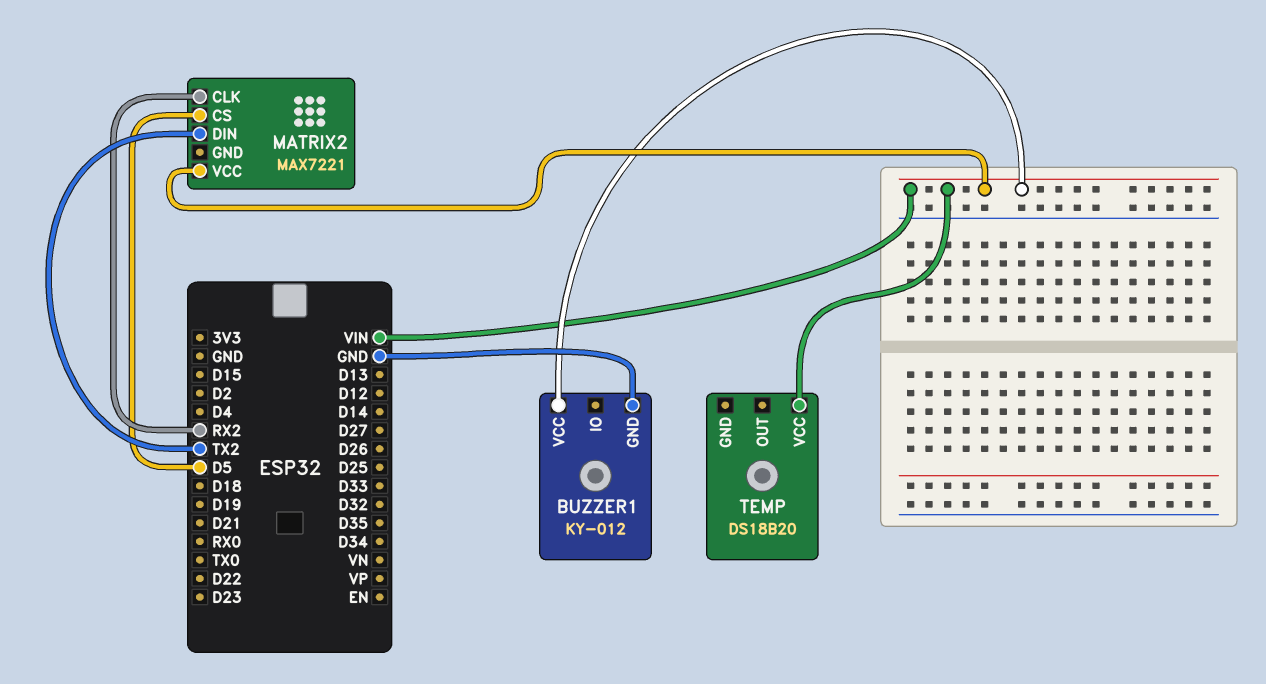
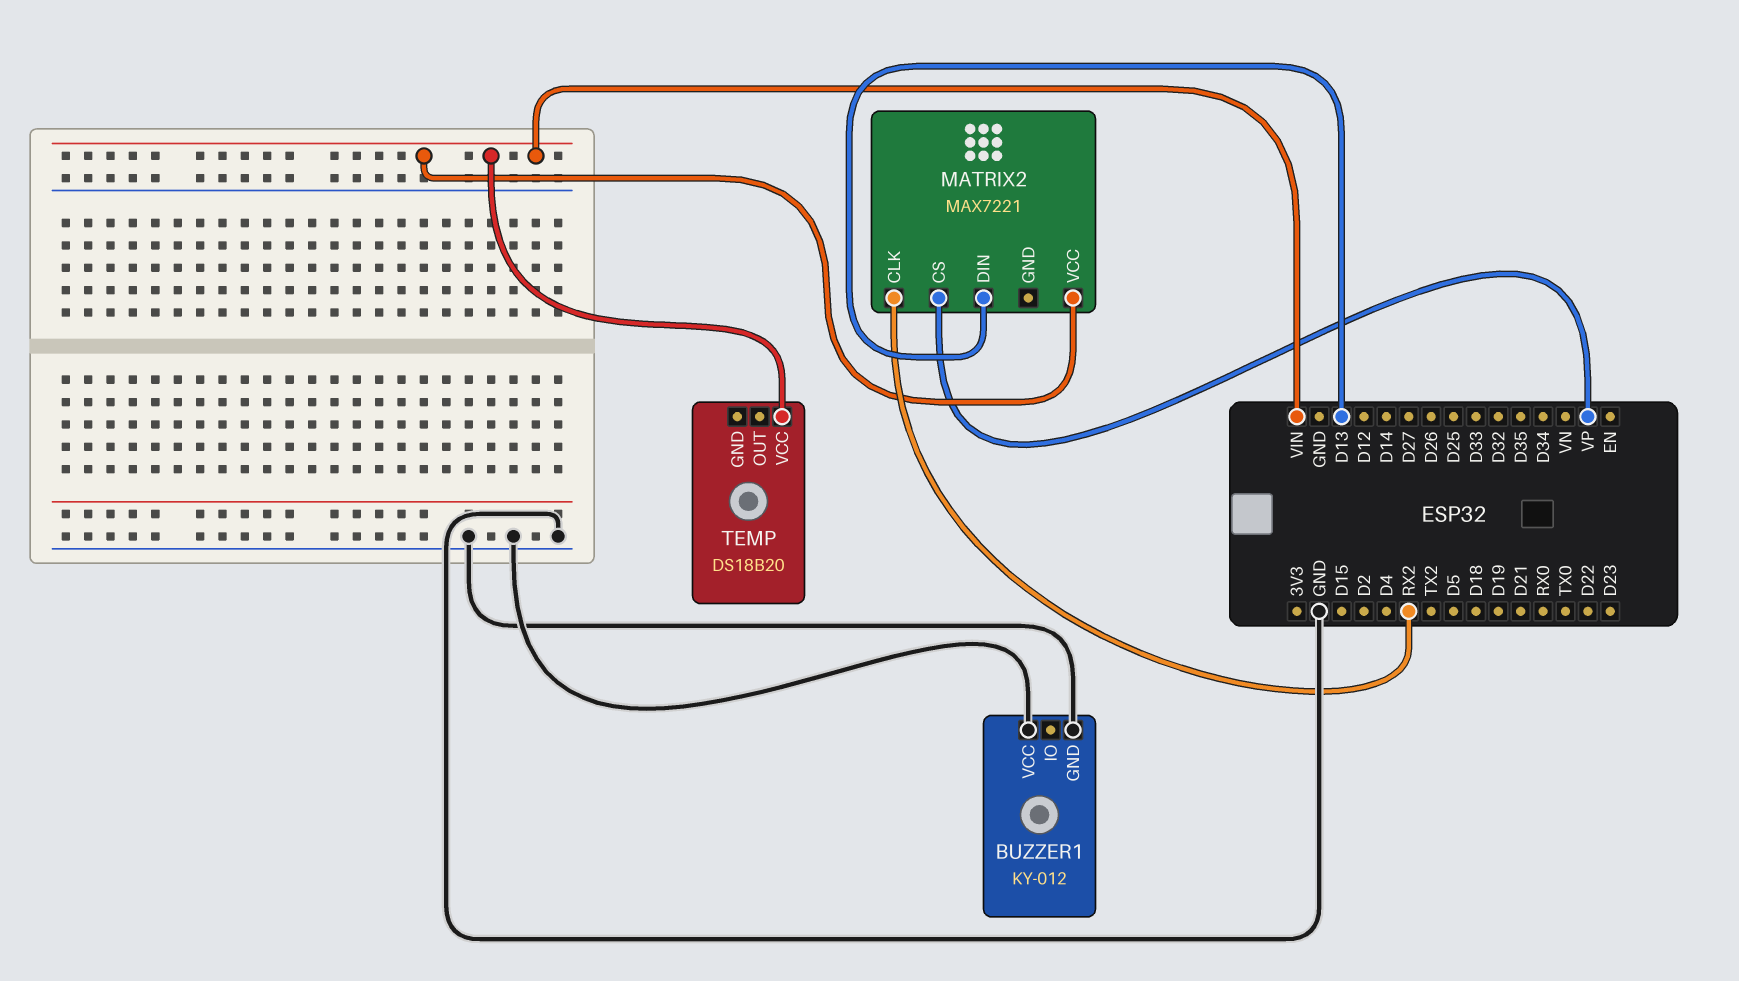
BUZZER1 pin VCC: VIN -> GND
MATRIX2 pin CS: D5 -> VP
MATRIX2 pin DIN: TX2 -> D13

